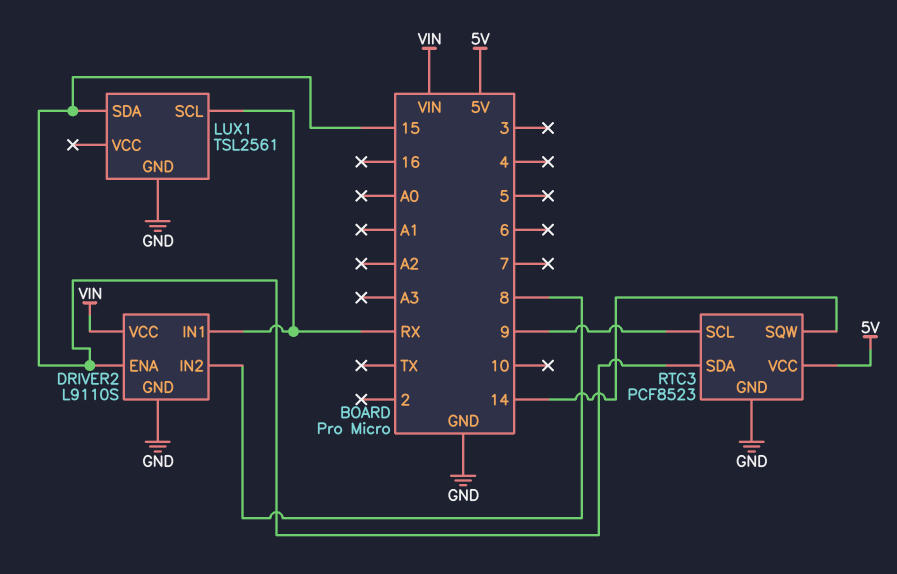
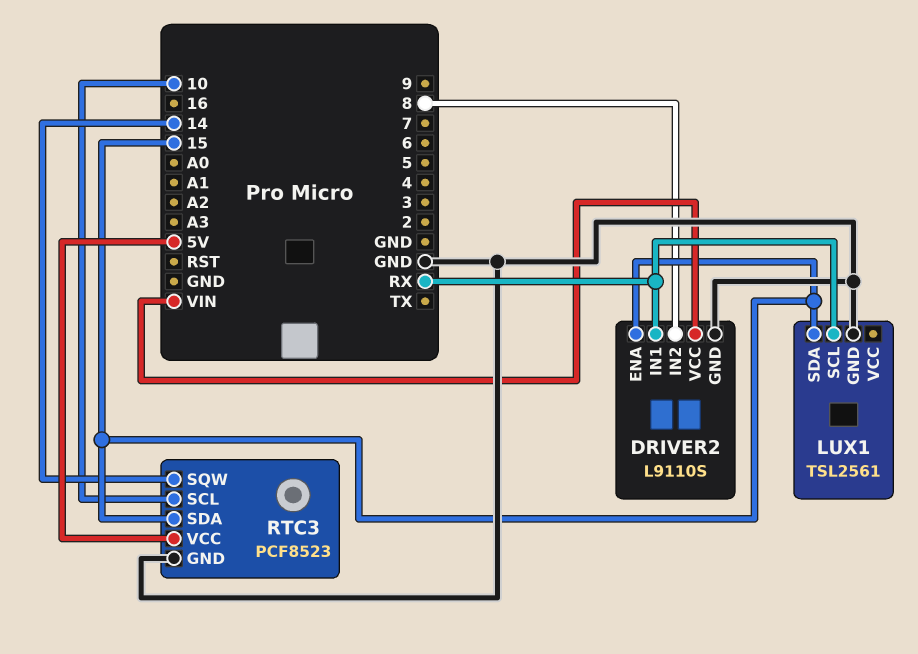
RTC3 pin SCL: 9 -> 10

